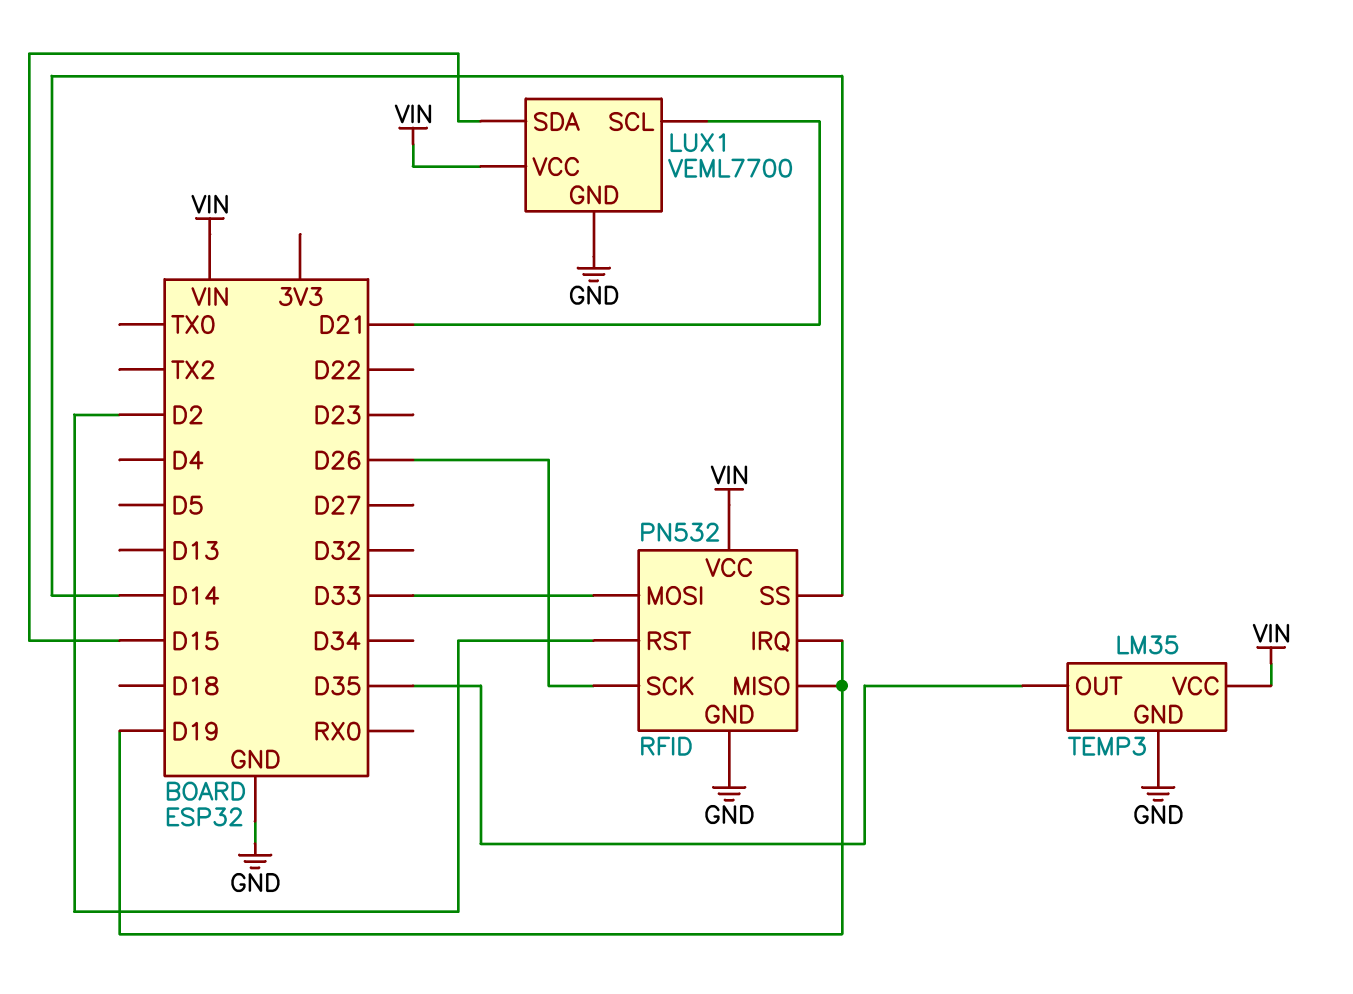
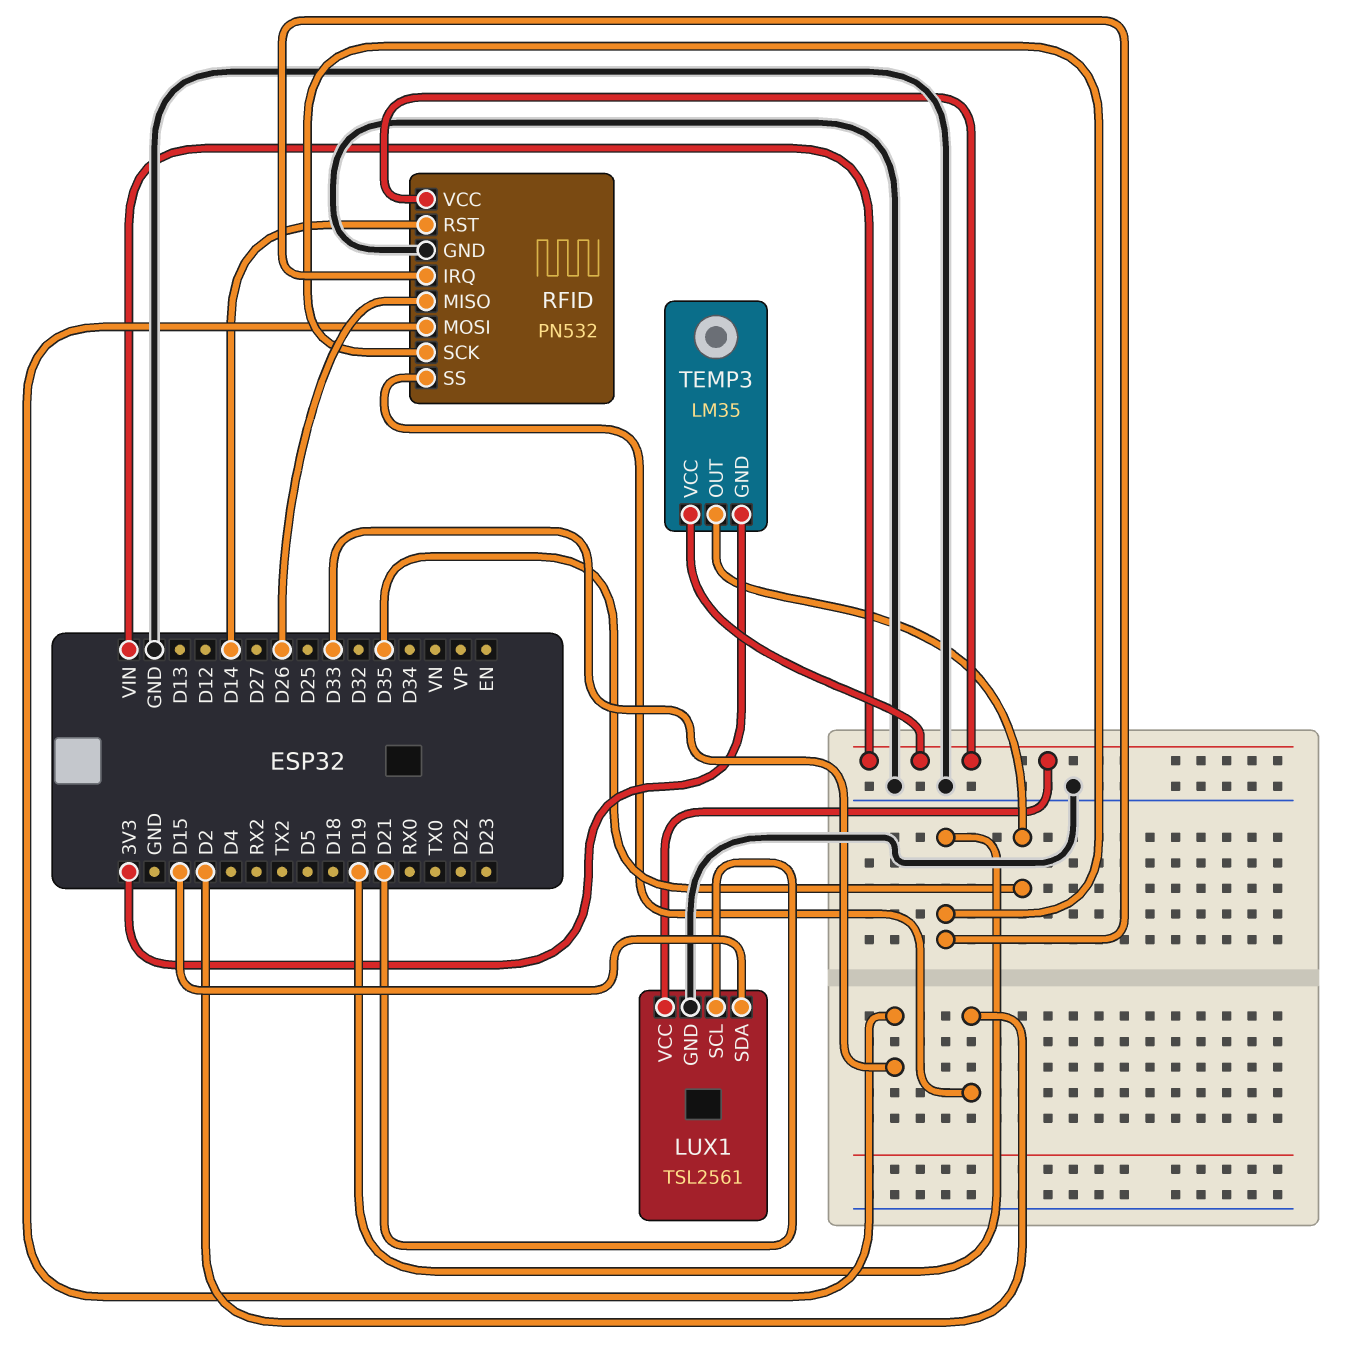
LUX1: VEML7700 -> TSL2561
RFID pin MISO: D19 -> D26
RFID pin RST: D2 -> D14
RFID pin SCK: D26 -> D19
RFID pin SS: D14 -> D2
TEMP3 pin GND: GND -> 3V3

